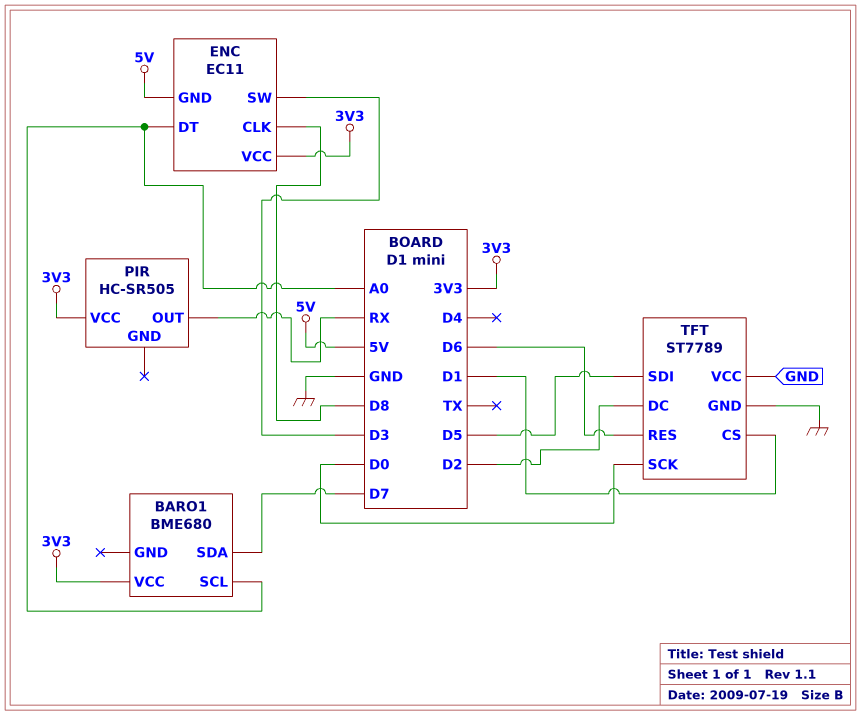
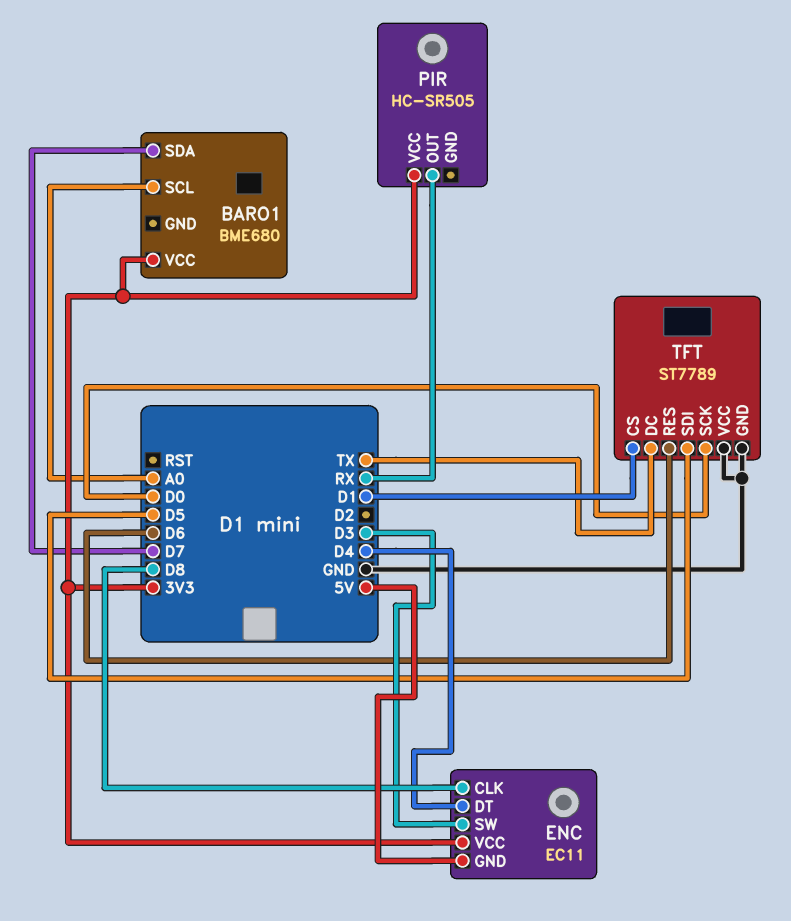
ENC pin DT: A0 -> D4
TFT pin DC: D2 -> TX

